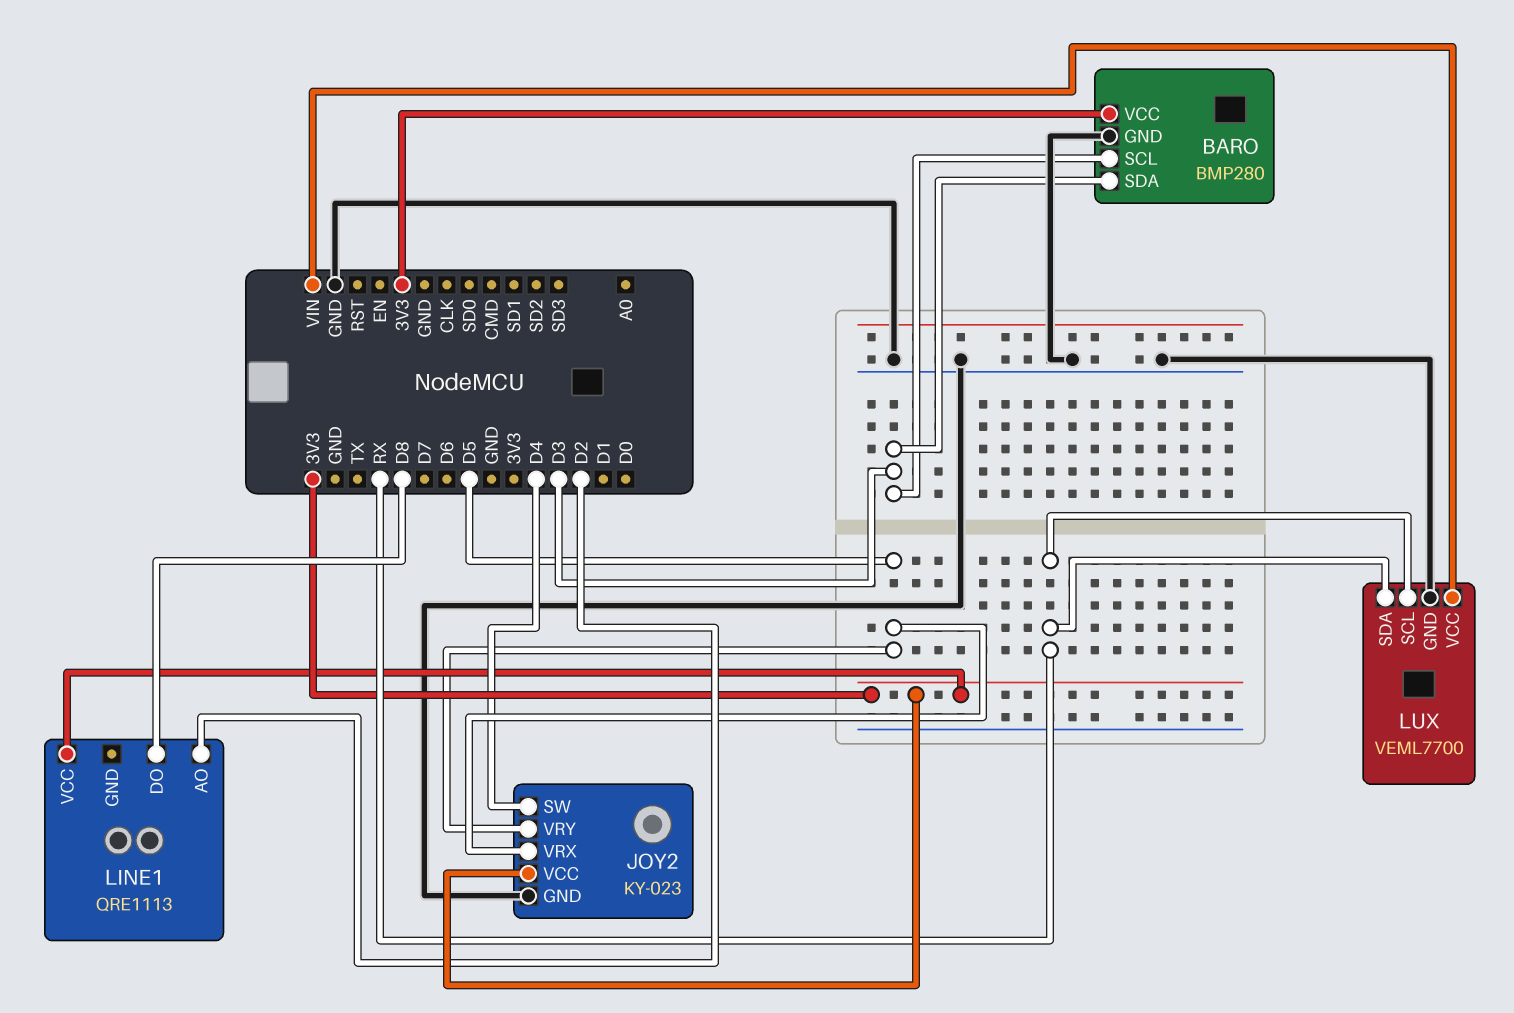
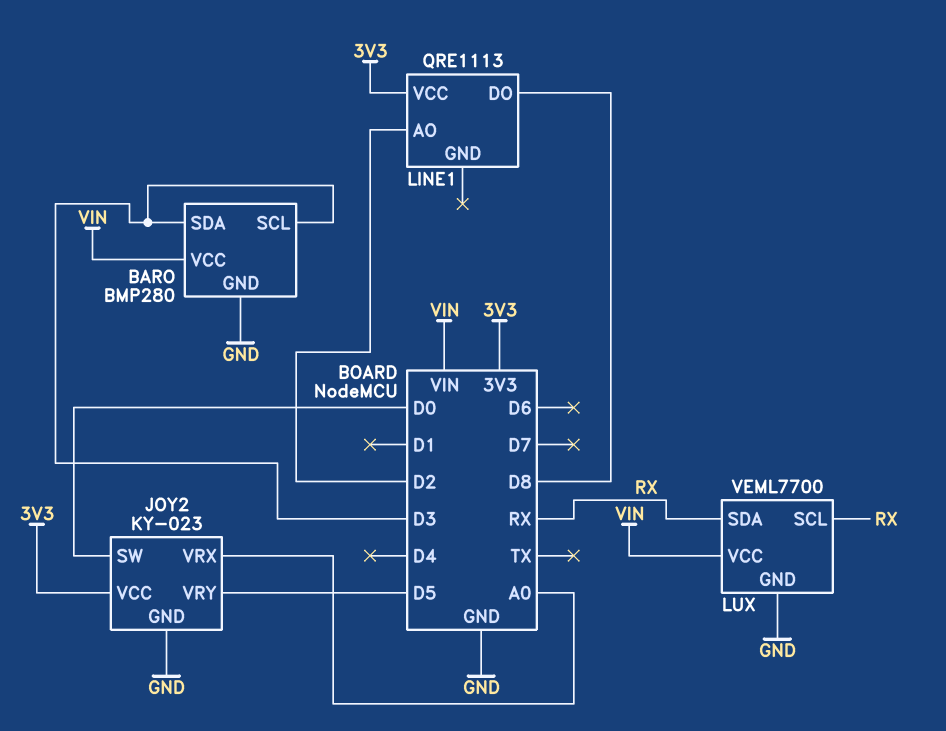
BARO pin VCC: 3V3 -> VIN
JOY2 pin SW: D4 -> D0
JOY2 pin VRX: D5 -> A0

